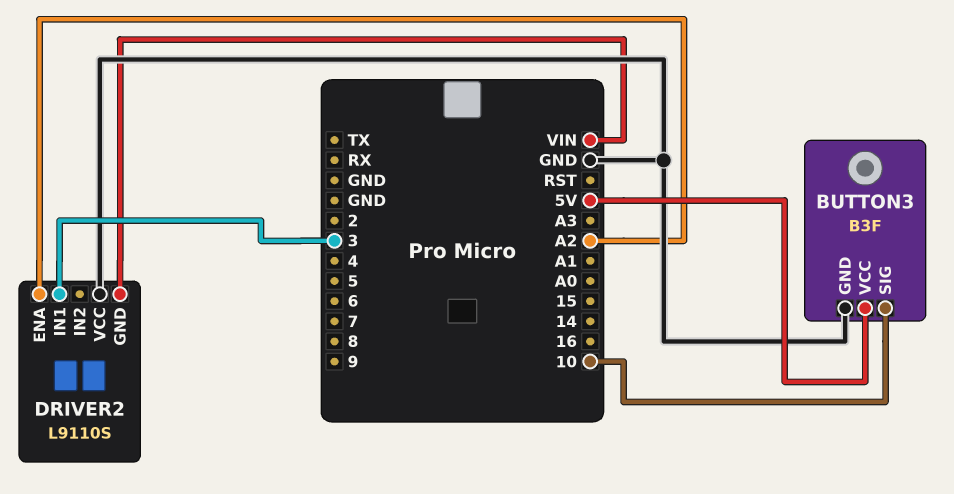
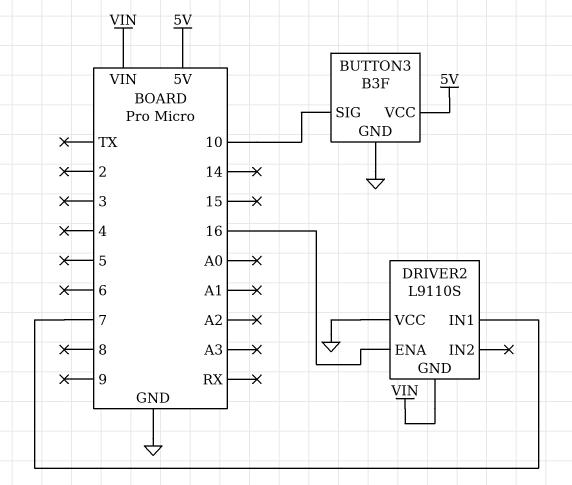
DRIVER2 pin ENA: A2 -> 16
DRIVER2 pin IN1: 3 -> 7

